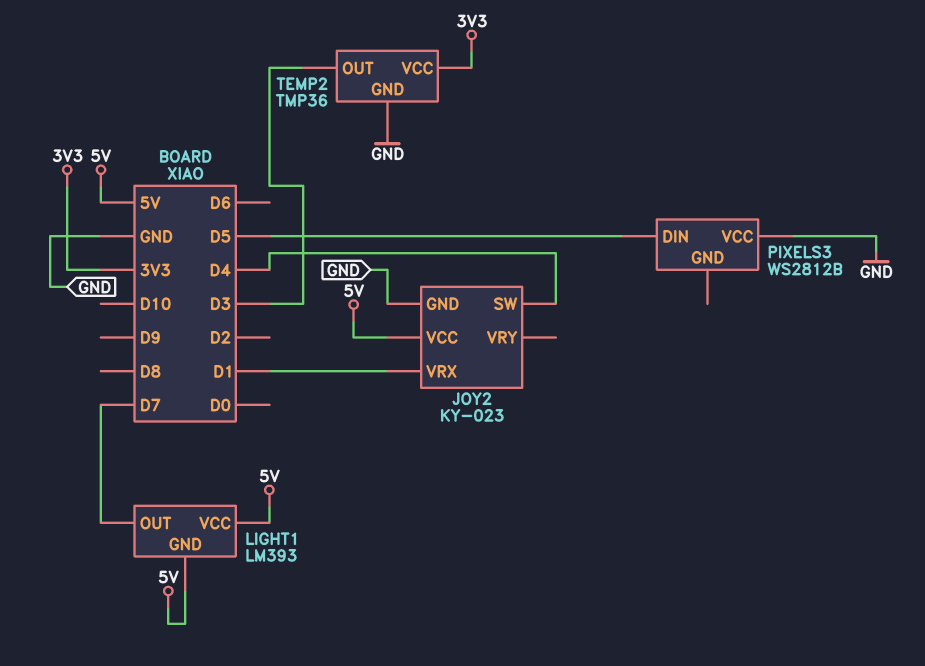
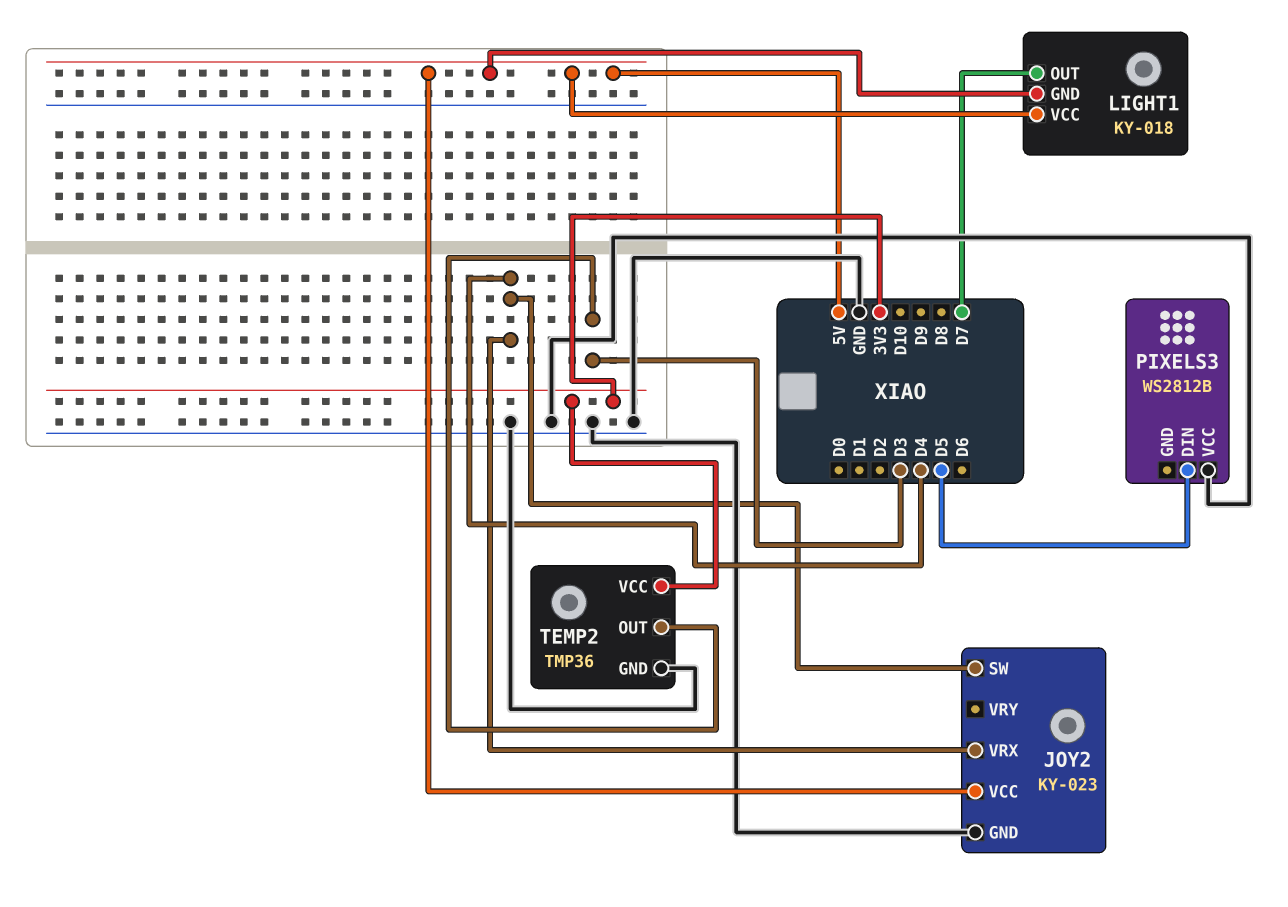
JOY2 pin VRX: D1 -> D4
LIGHT1: LM393 -> KY-018

